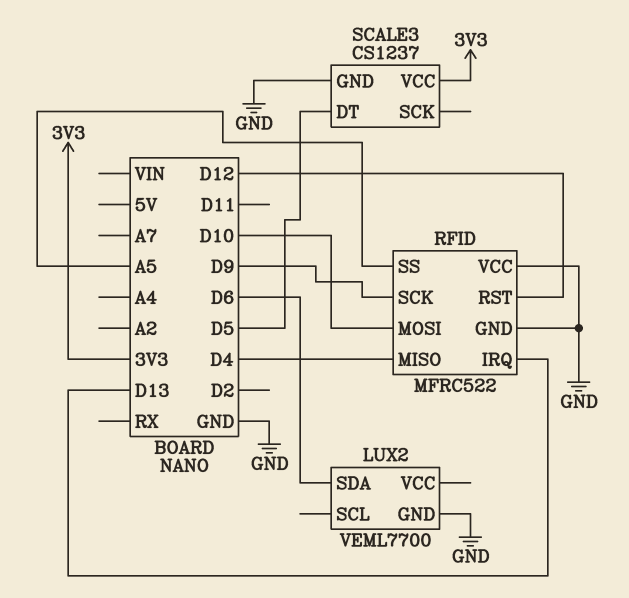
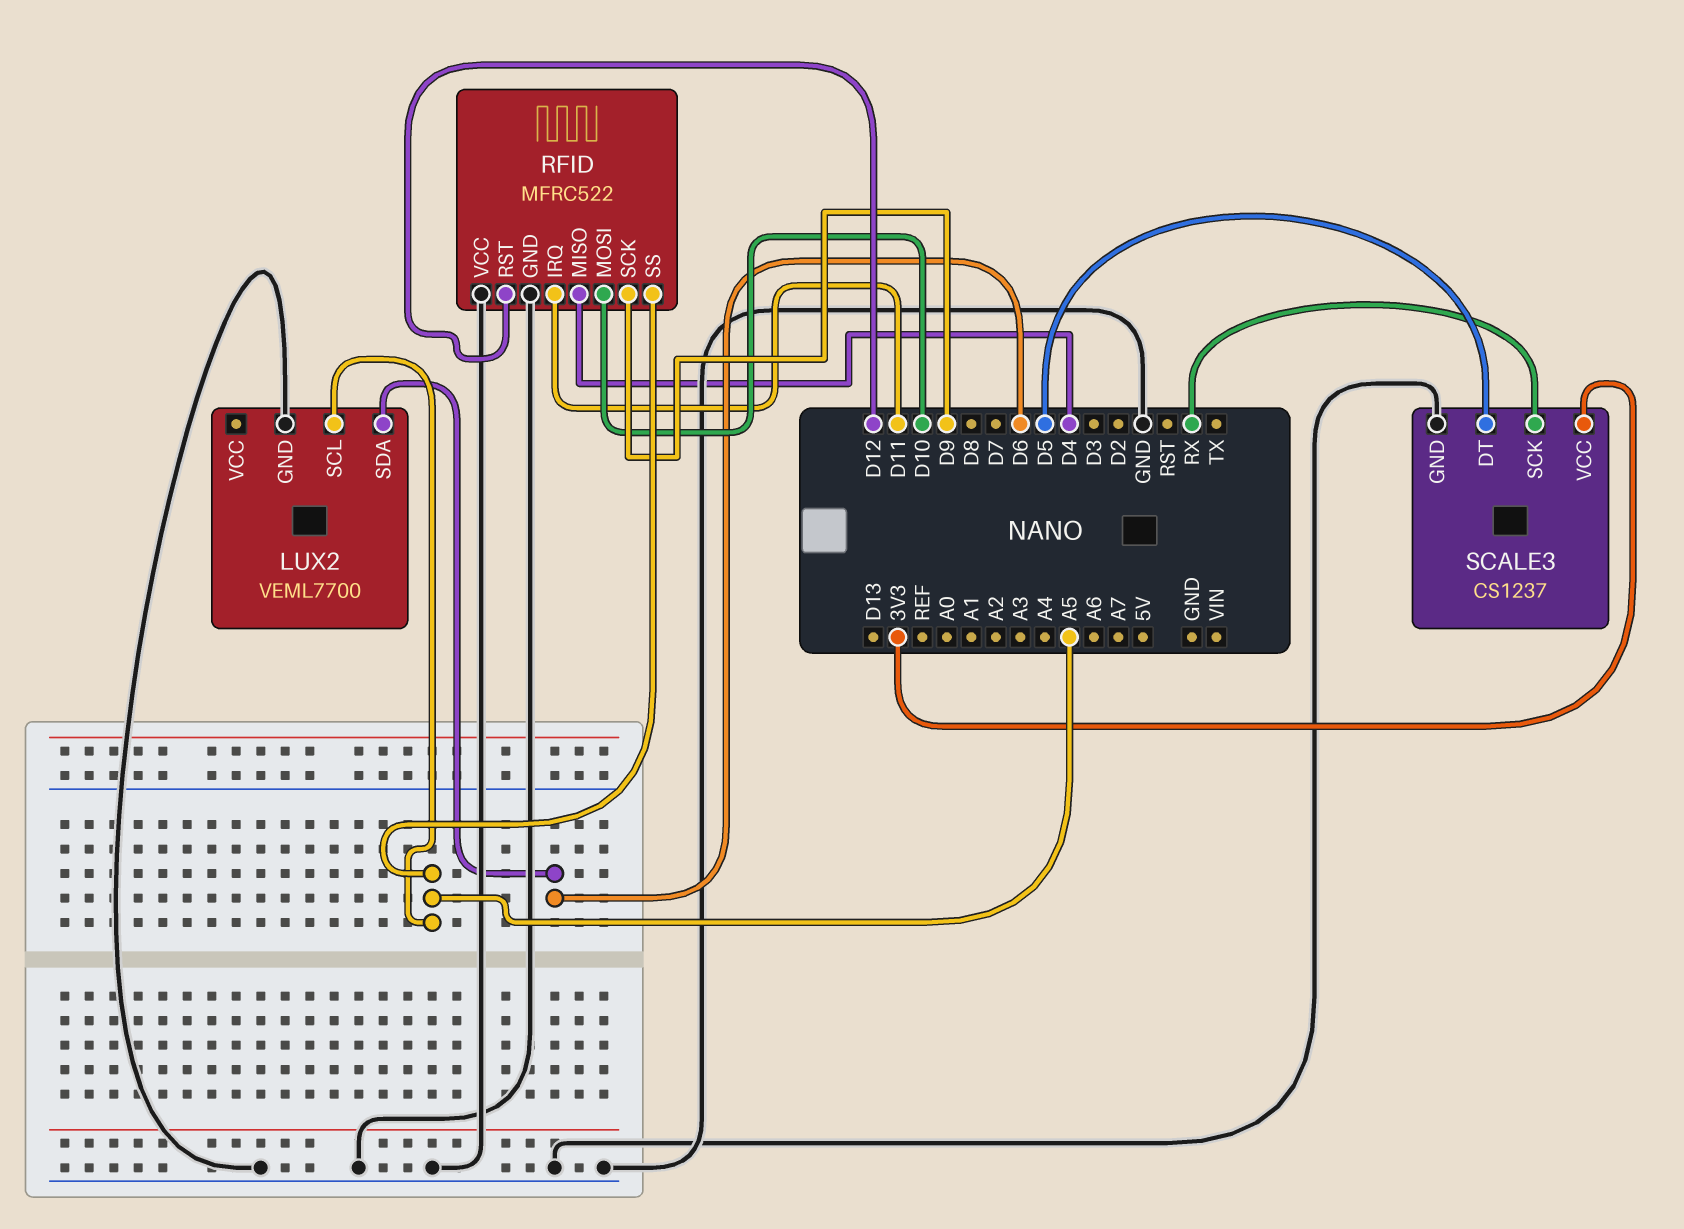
LUX2 pin SCL: none -> A5
RFID pin IRQ: D13 -> D11
SCALE3 pin SCK: none -> RX

